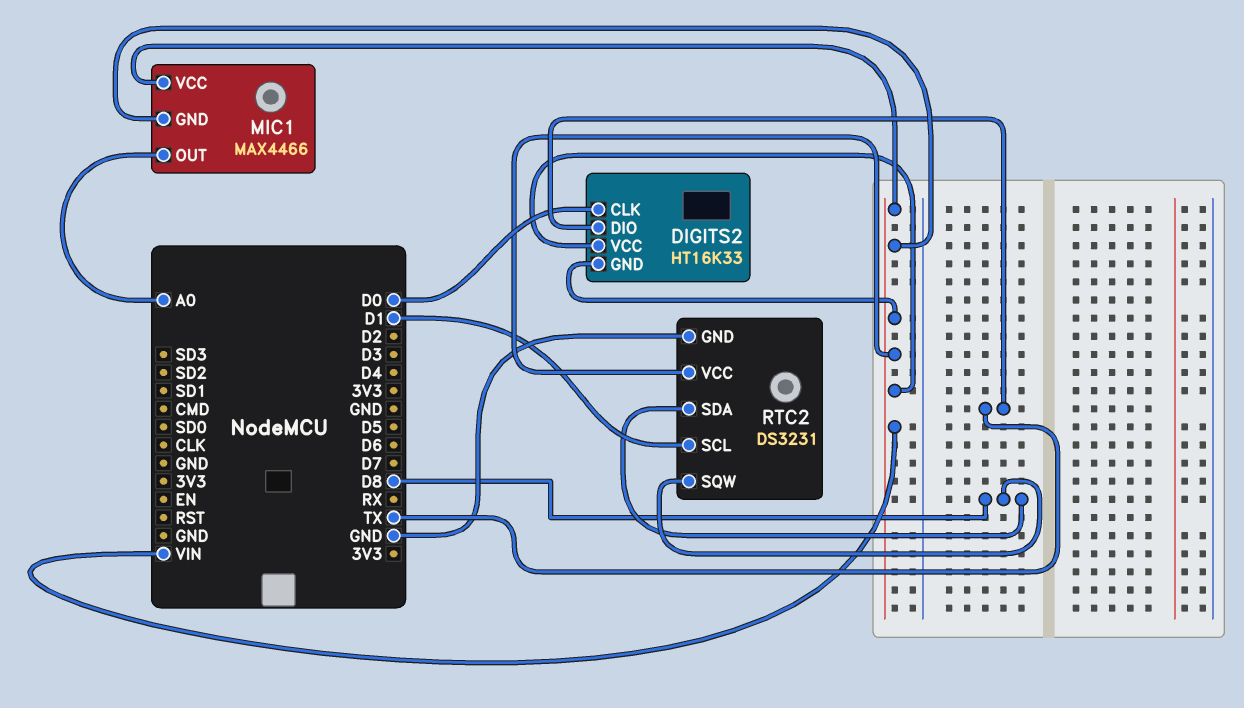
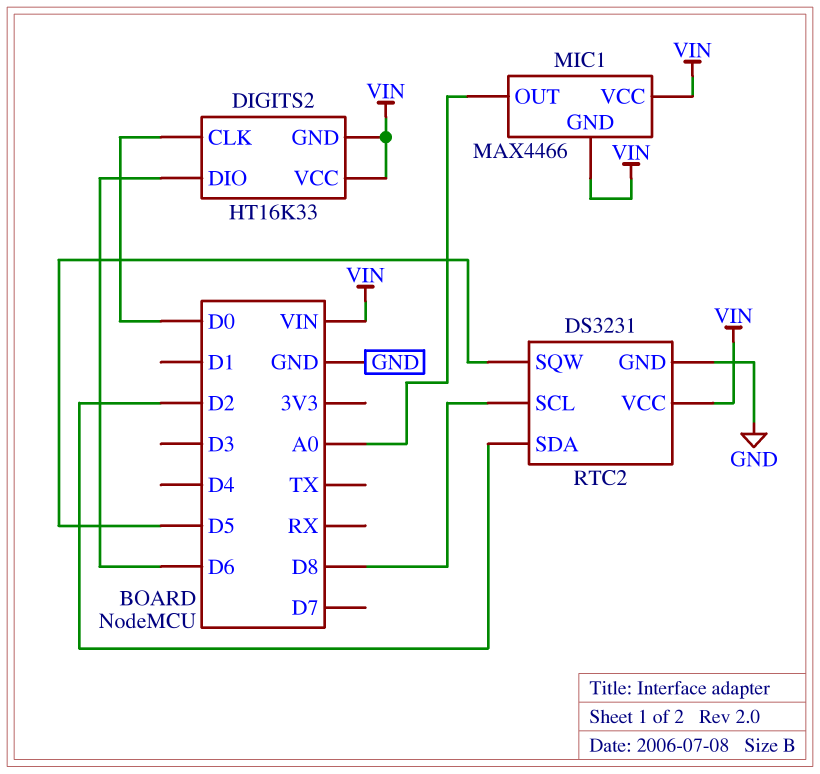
DIGITS2 pin DIO: TX -> D6
RTC2 pin SCL: D1 -> D8
RTC2 pin SDA: D8 -> D2
RTC2 pin SQW: D8 -> D5

